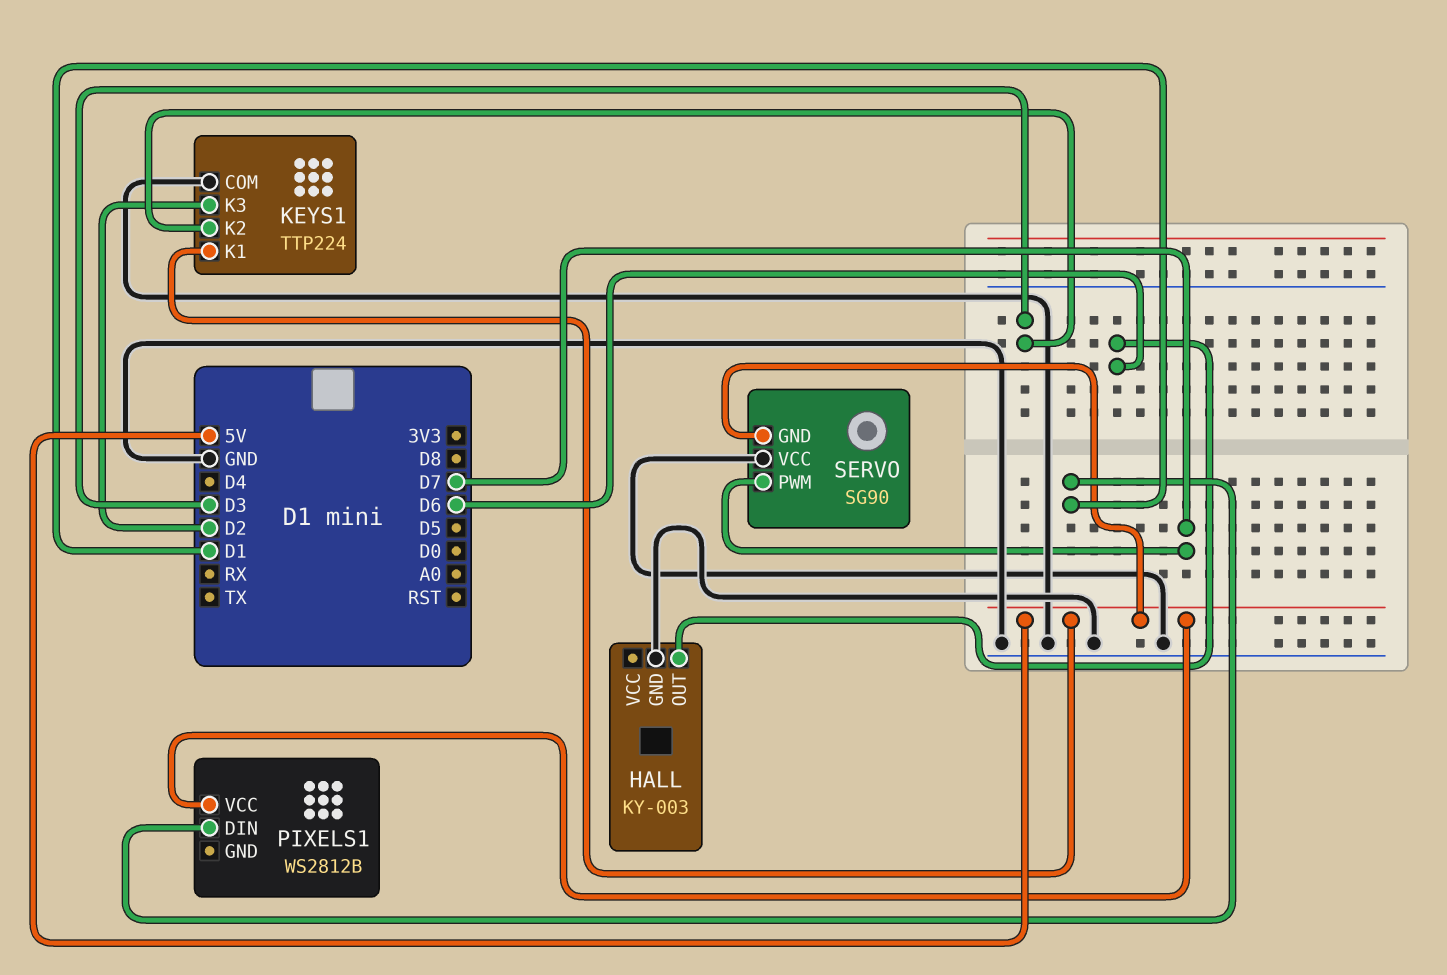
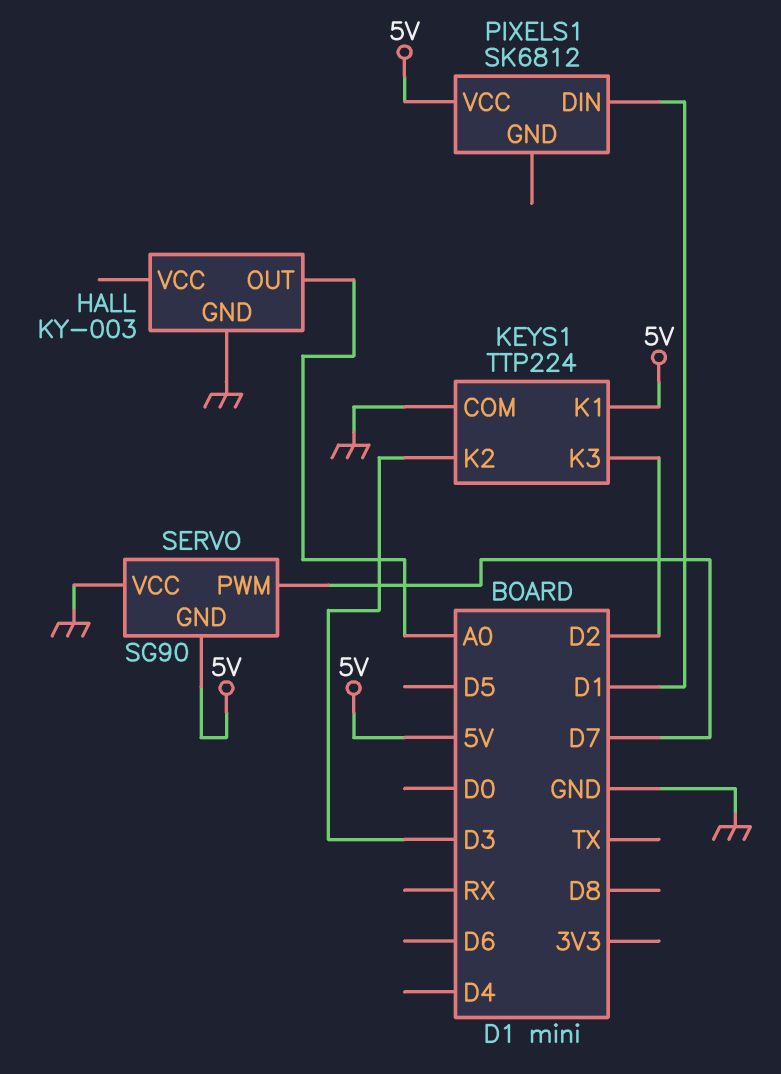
HALL pin OUT: D6 -> A0
PIXELS1: WS2812B -> SK6812

